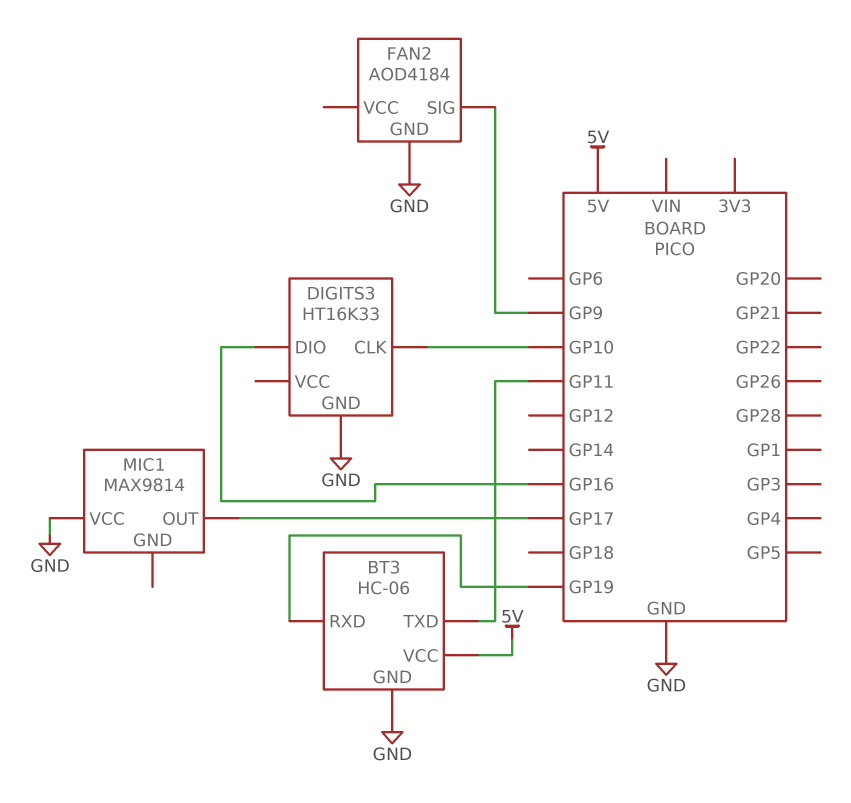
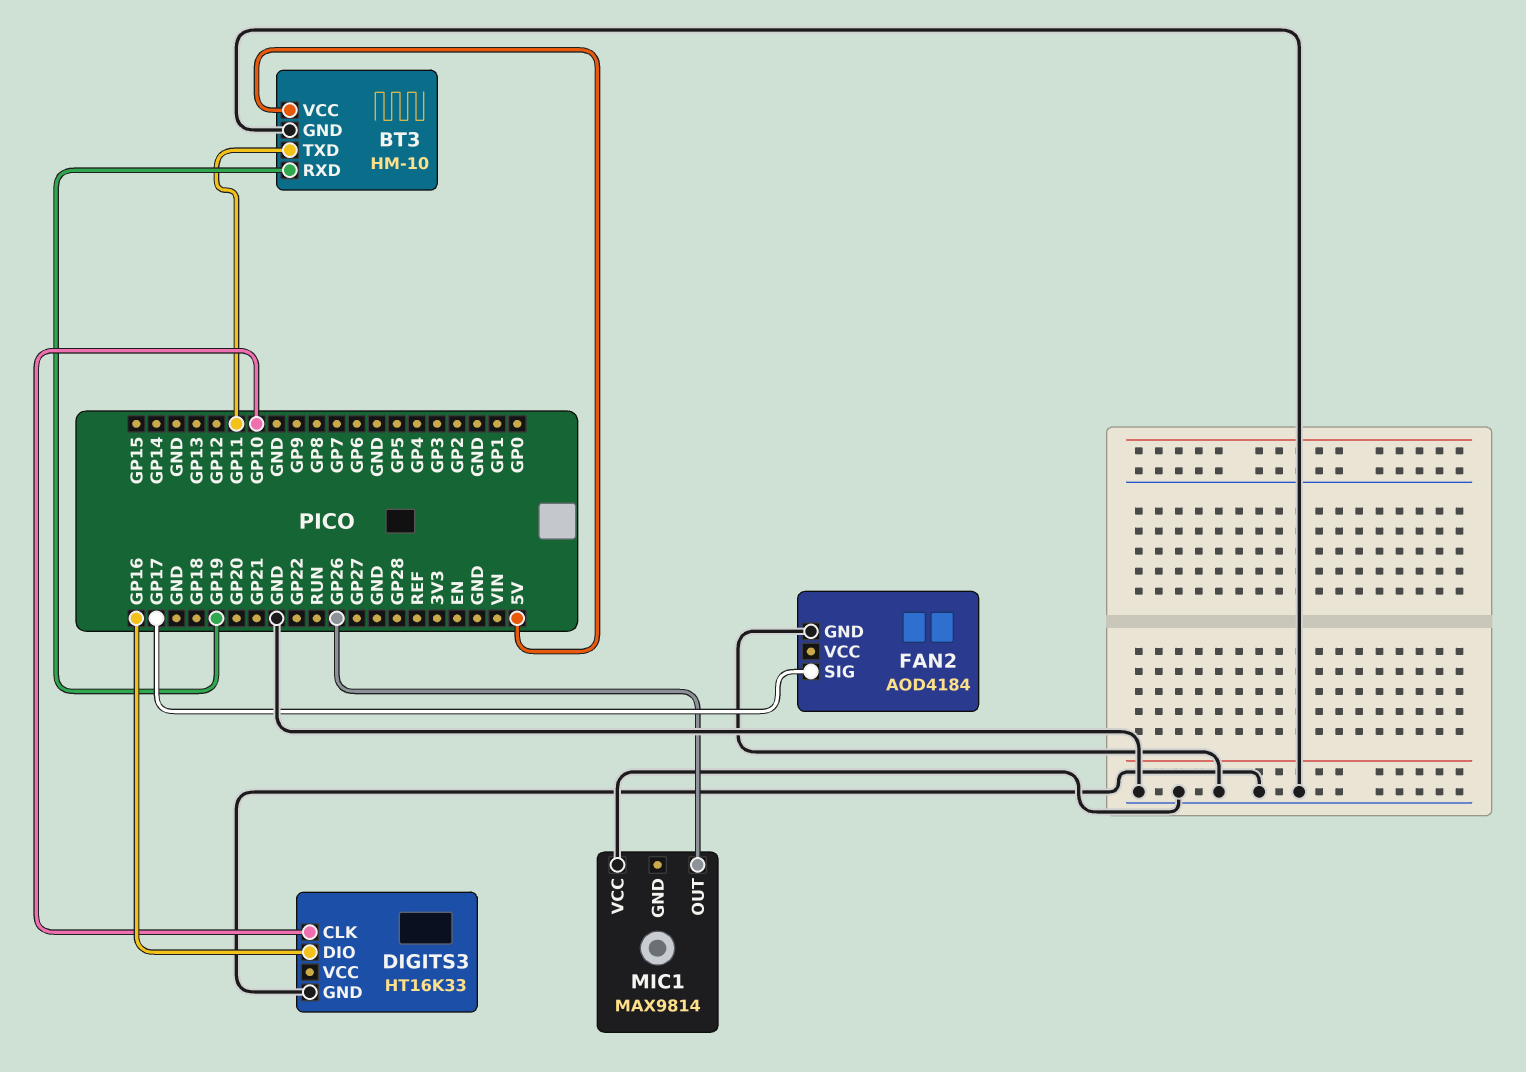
BT3: HC-06 -> HM-10
FAN2 pin SIG: GP9 -> GP17
MIC1 pin OUT: GP17 -> GP26

